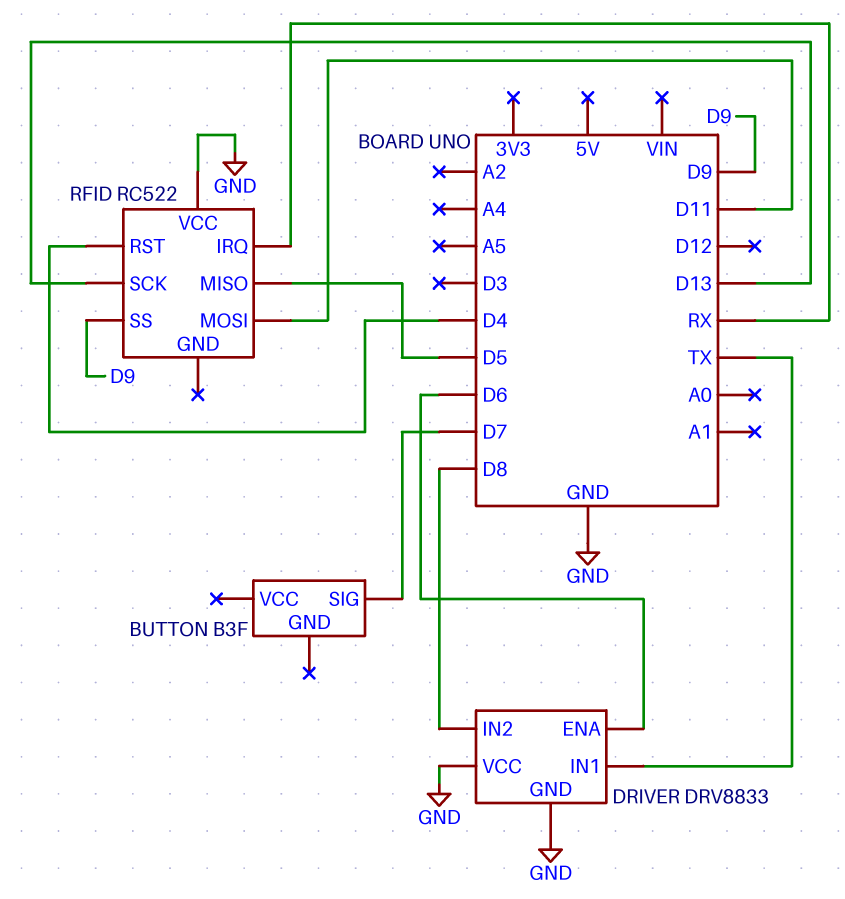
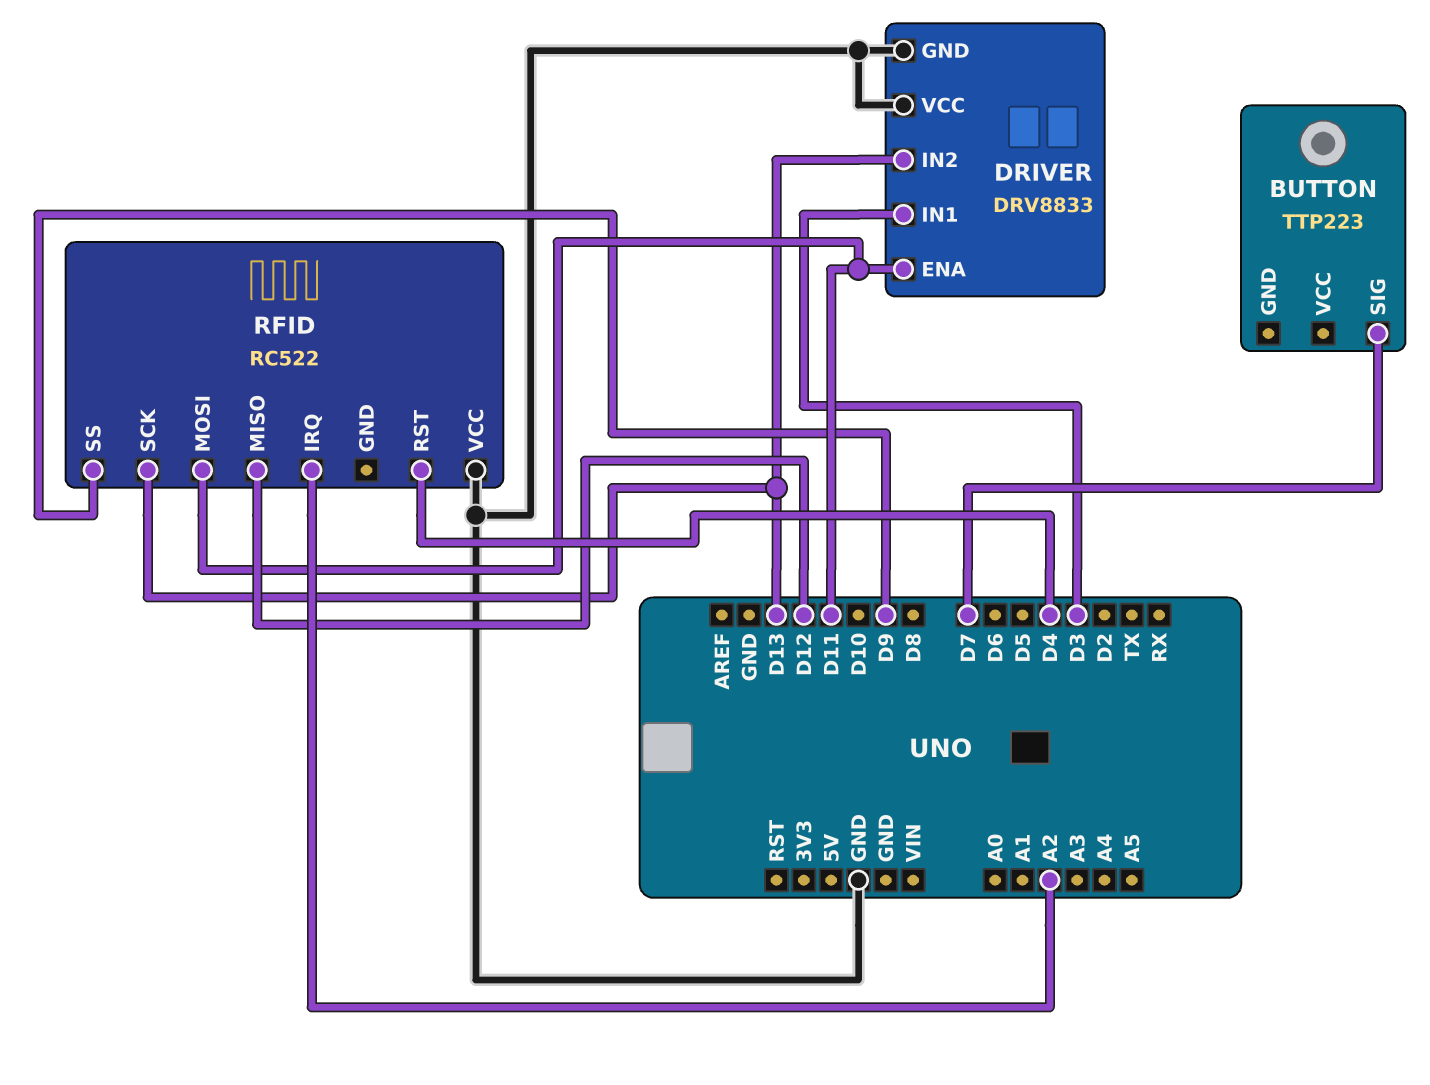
BUTTON: B3F -> TTP223
DRIVER pin ENA: D6 -> D11
DRIVER pin IN1: TX -> D3
DRIVER pin IN2: D8 -> D13
RFID pin IRQ: RX -> A2
RFID pin MISO: D5 -> D12

